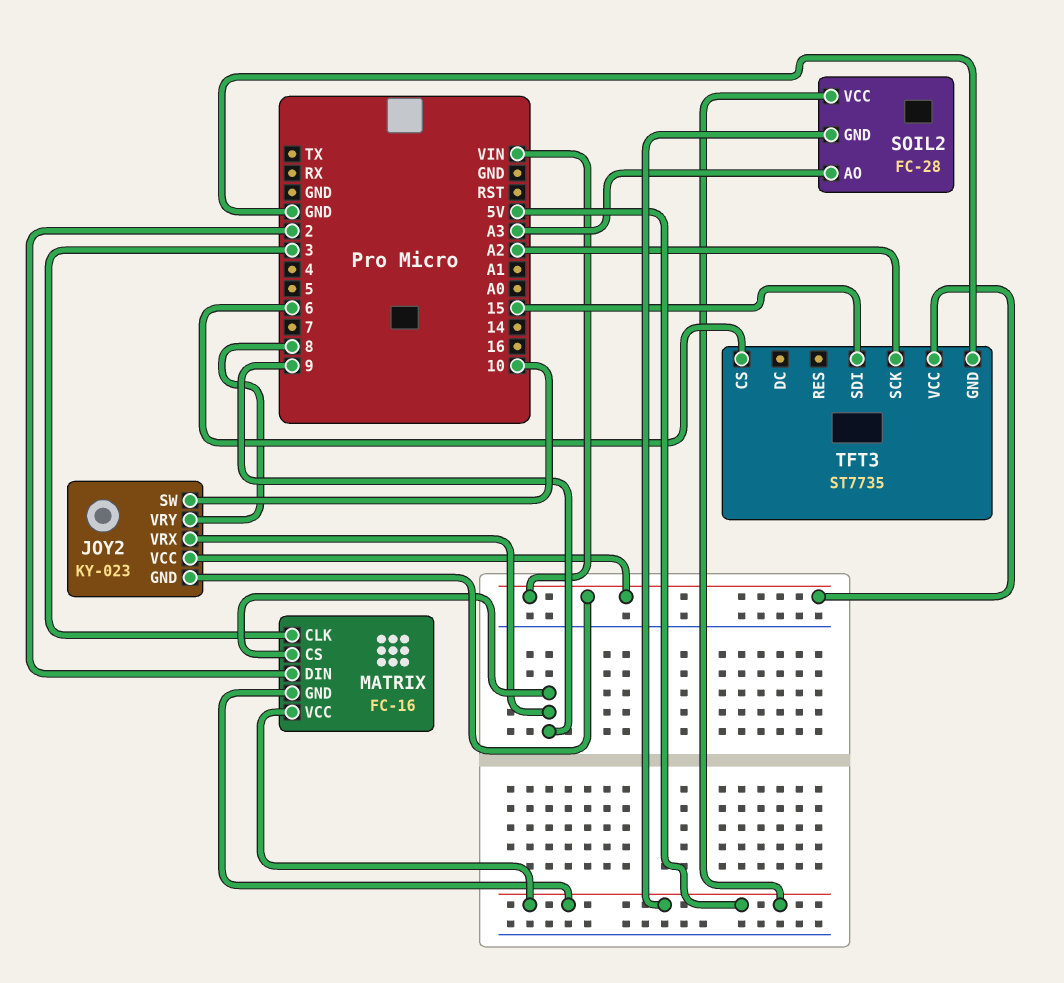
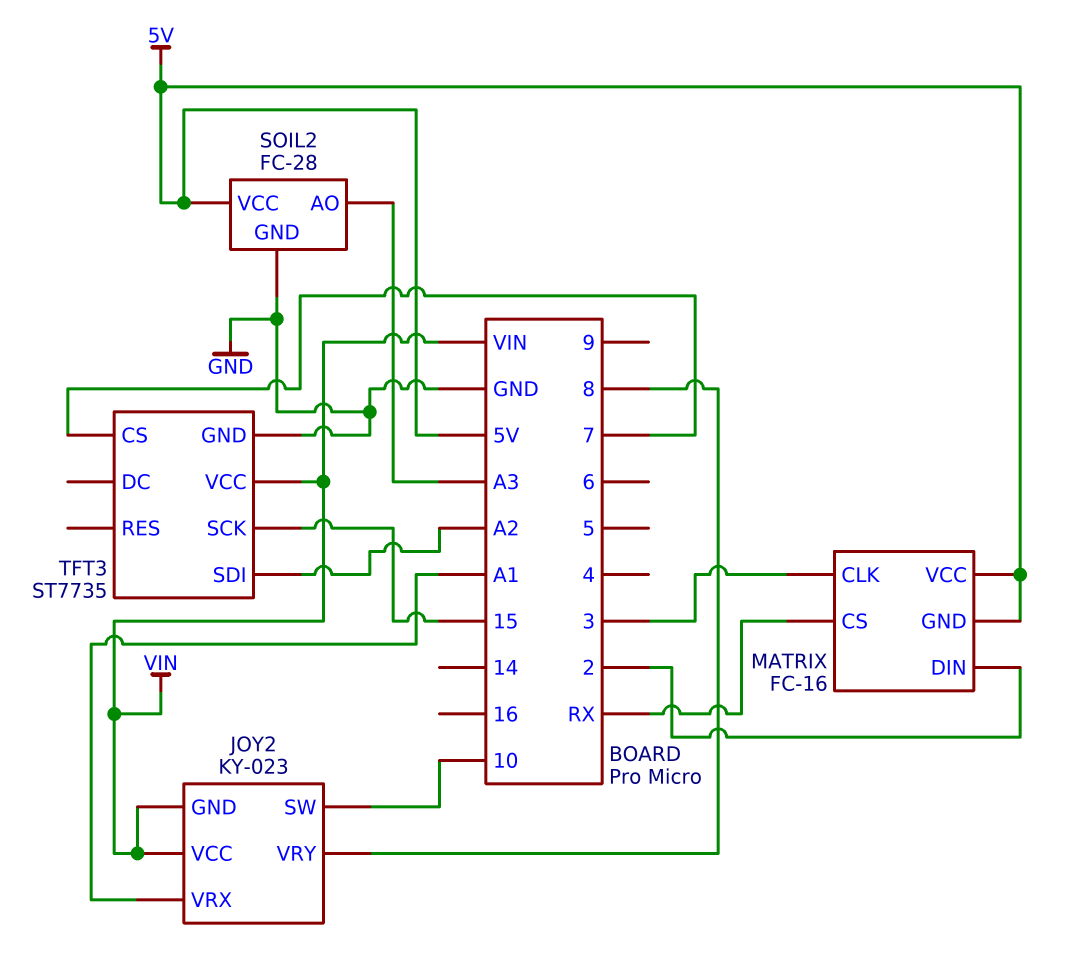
JOY2 pin VRX: 9 -> A1
MATRIX pin CS: 9 -> RX
SOIL2 pin GND: 5V -> GND
TFT3 pin CS: 6 -> 7
TFT3 pin SCK: A2 -> 15
TFT3 pin SDI: 15 -> A2

